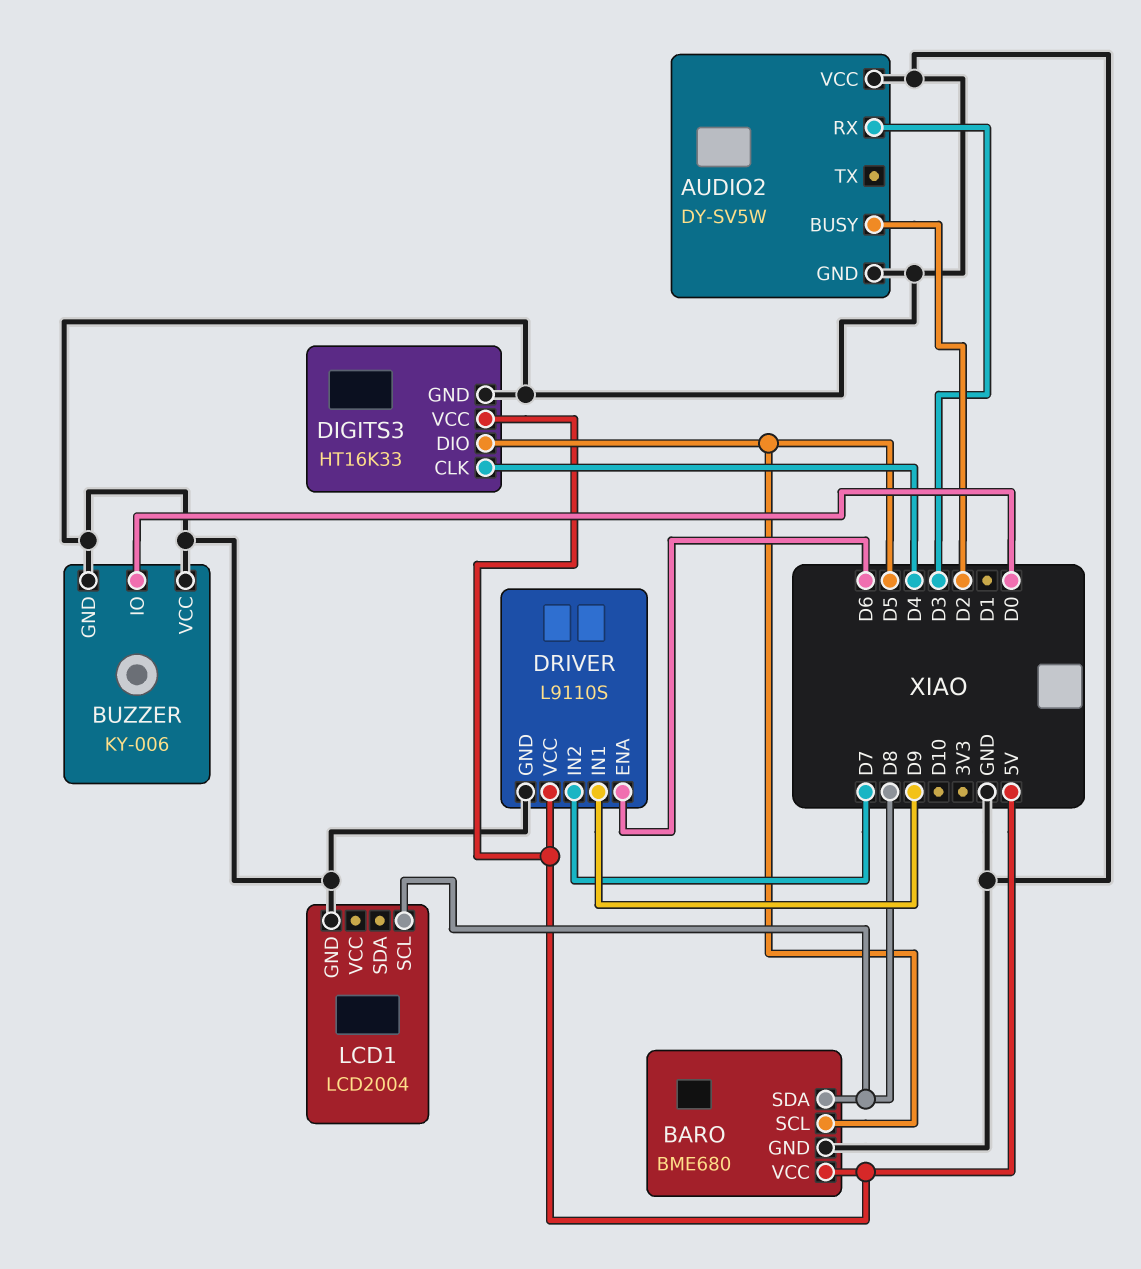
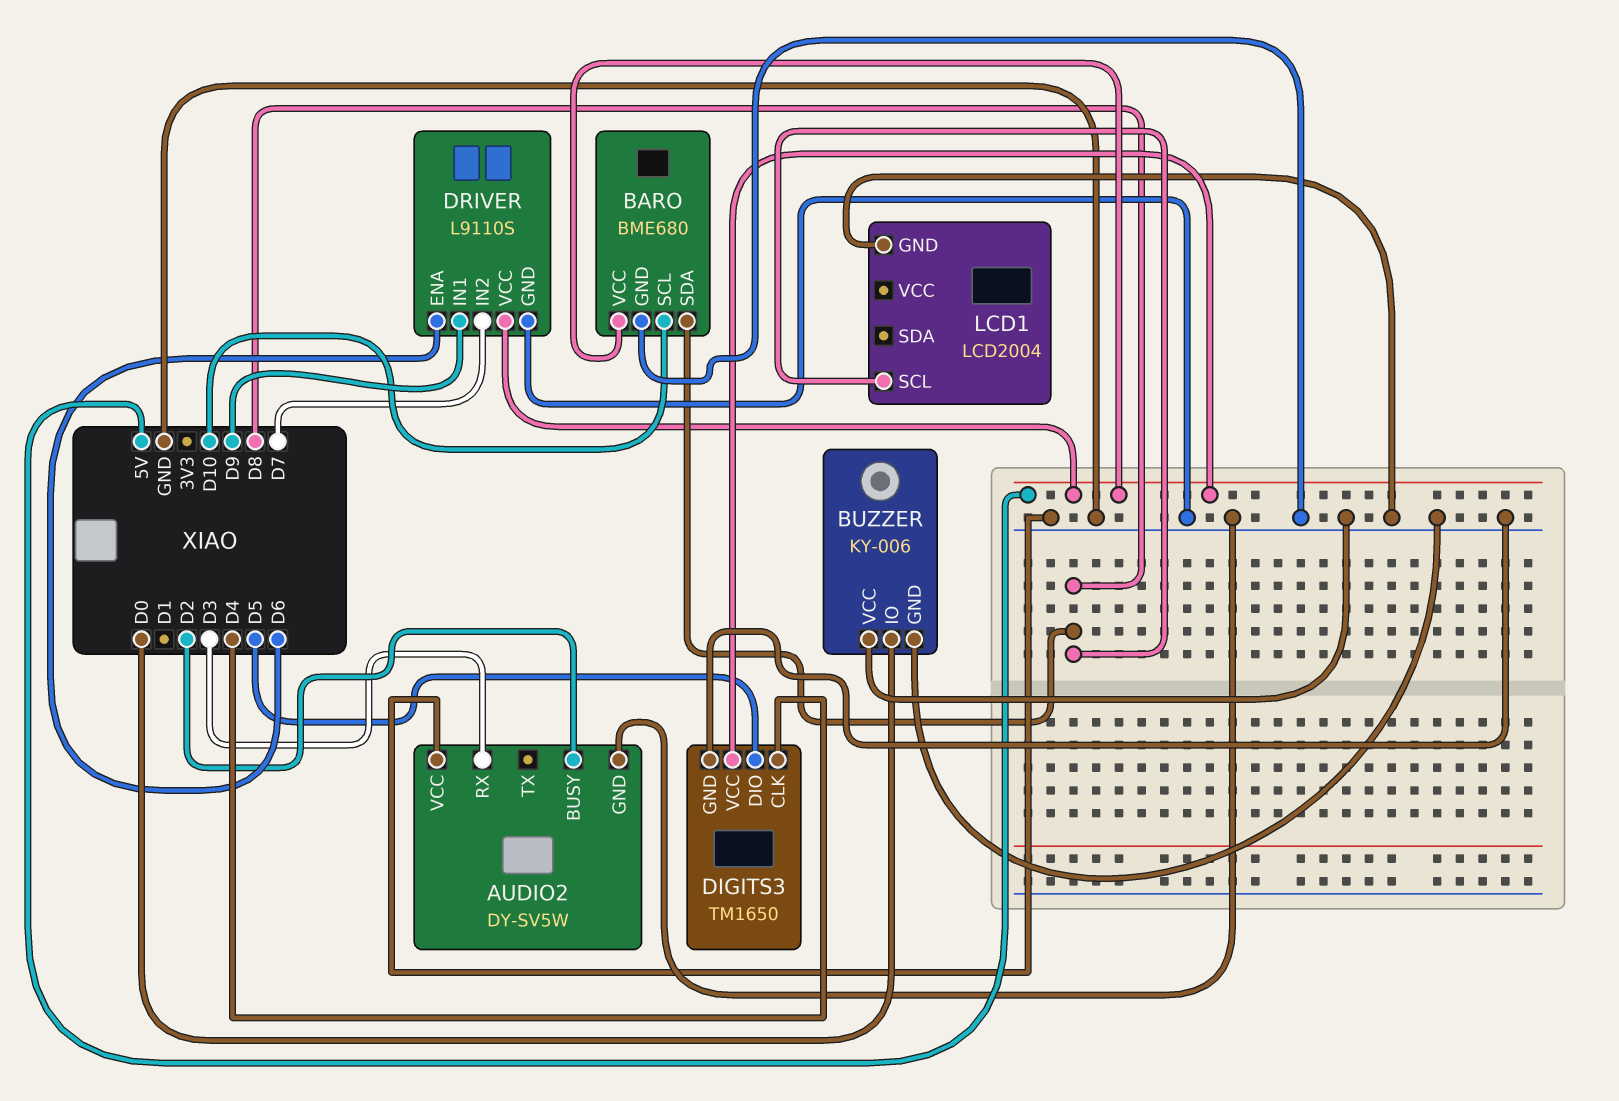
BARO pin SCL: D5 -> D10
DIGITS3: HT16K33 -> TM1650

